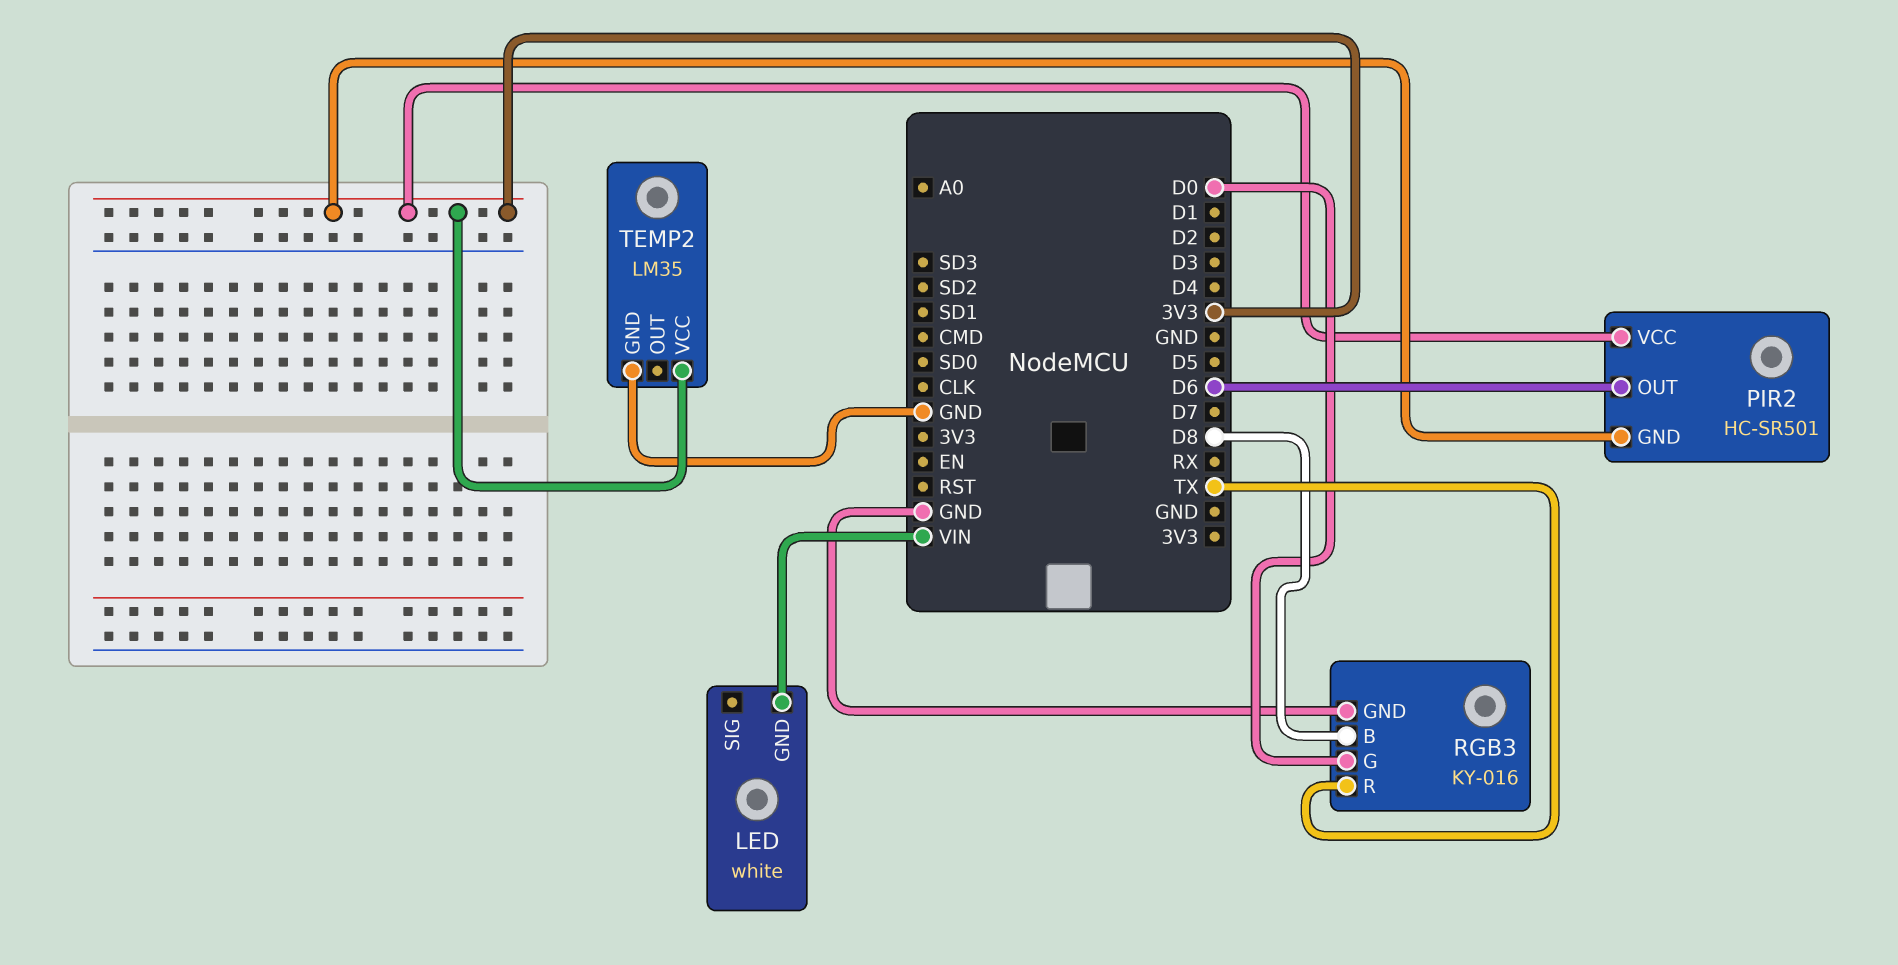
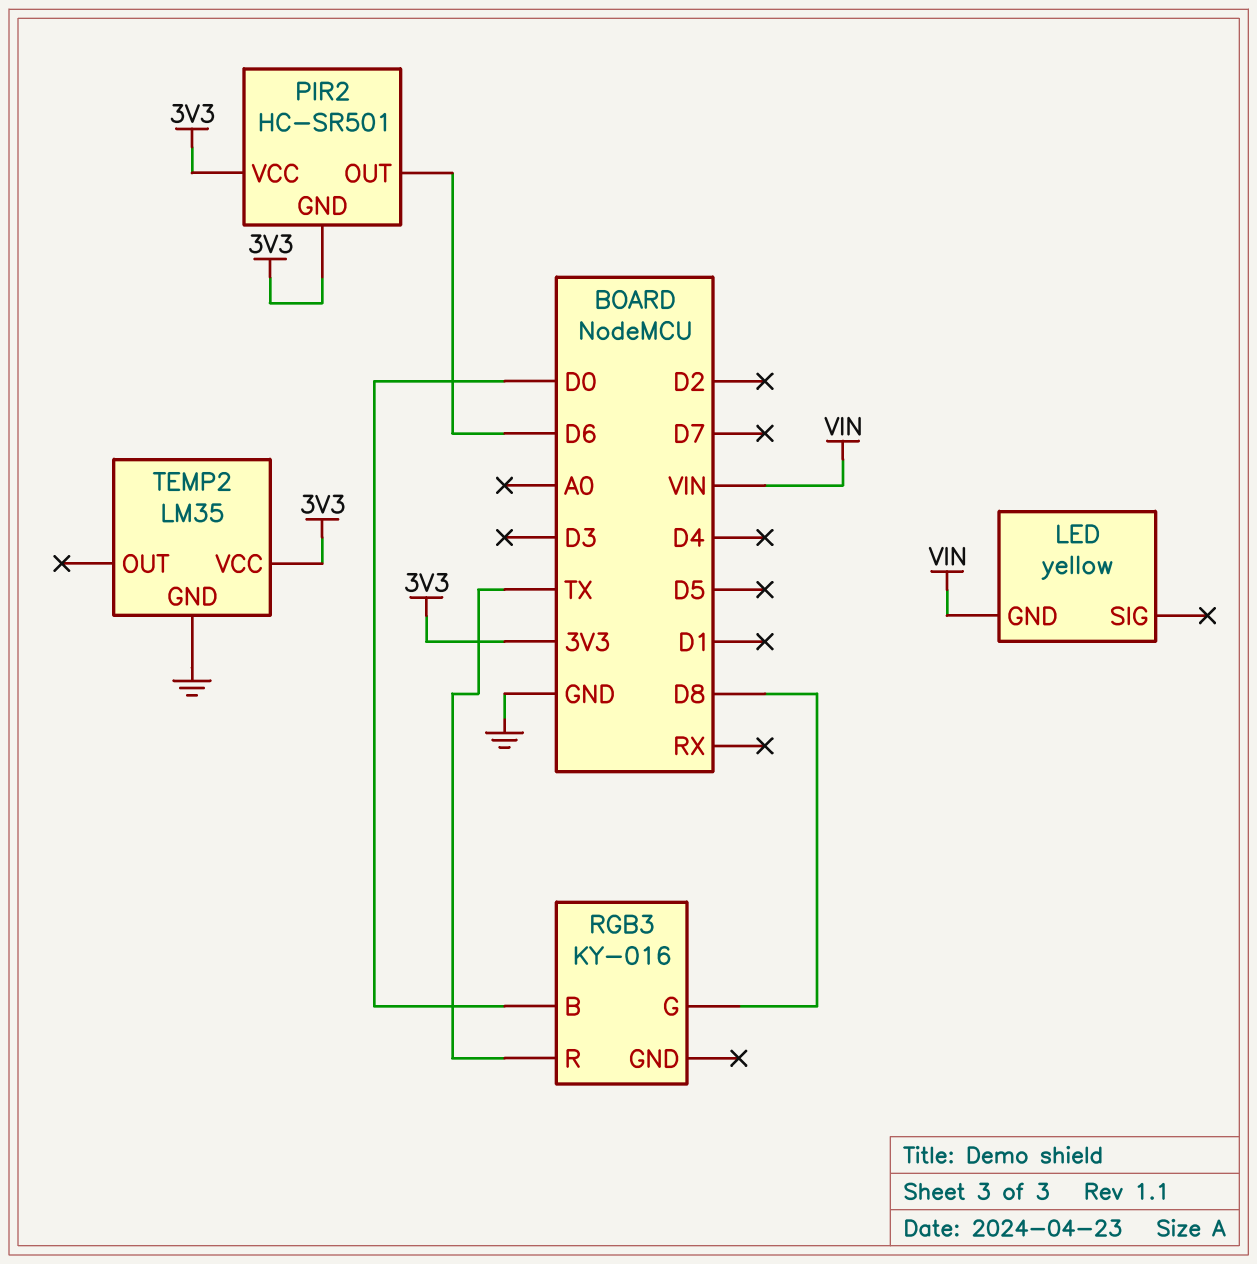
LED: white -> yellow
RGB3 pin B: D8 -> D0
RGB3 pin G: D0 -> D8
RGB3 pin GND: GND -> none

